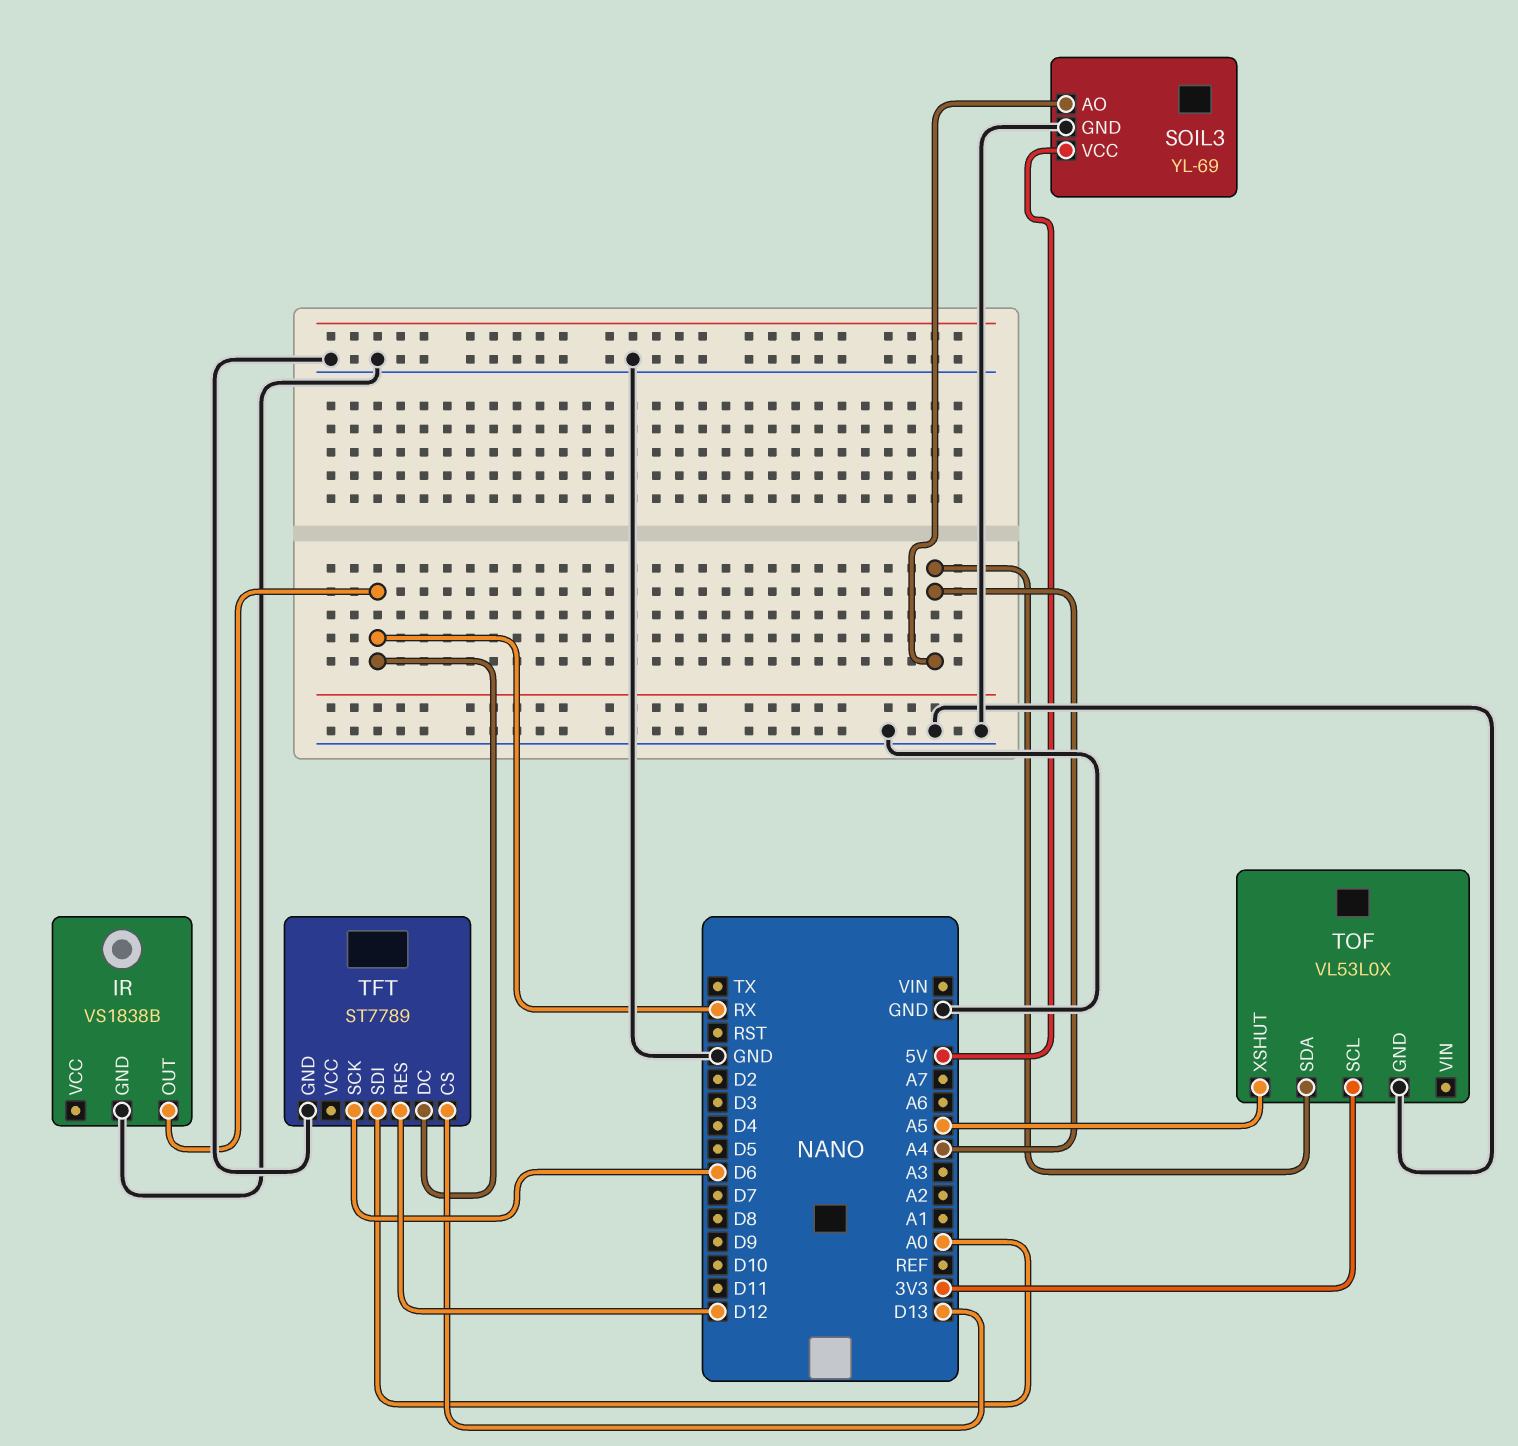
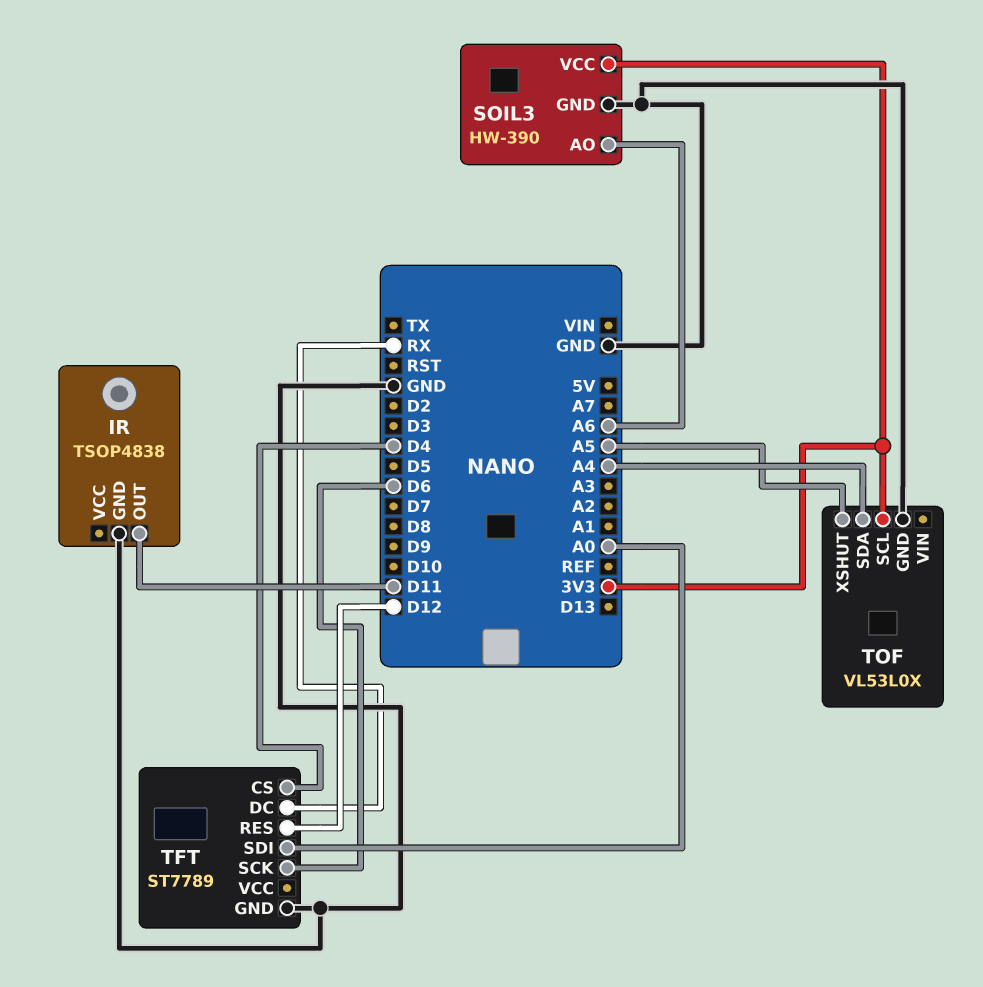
IR: VS1838B -> TSOP4838
IR pin OUT: RX -> D11
SOIL3: YL-69 -> HW-390
SOIL3 pin AO: A4 -> A6
SOIL3 pin VCC: 5V -> 3V3
TFT pin CS: D13 -> D4

